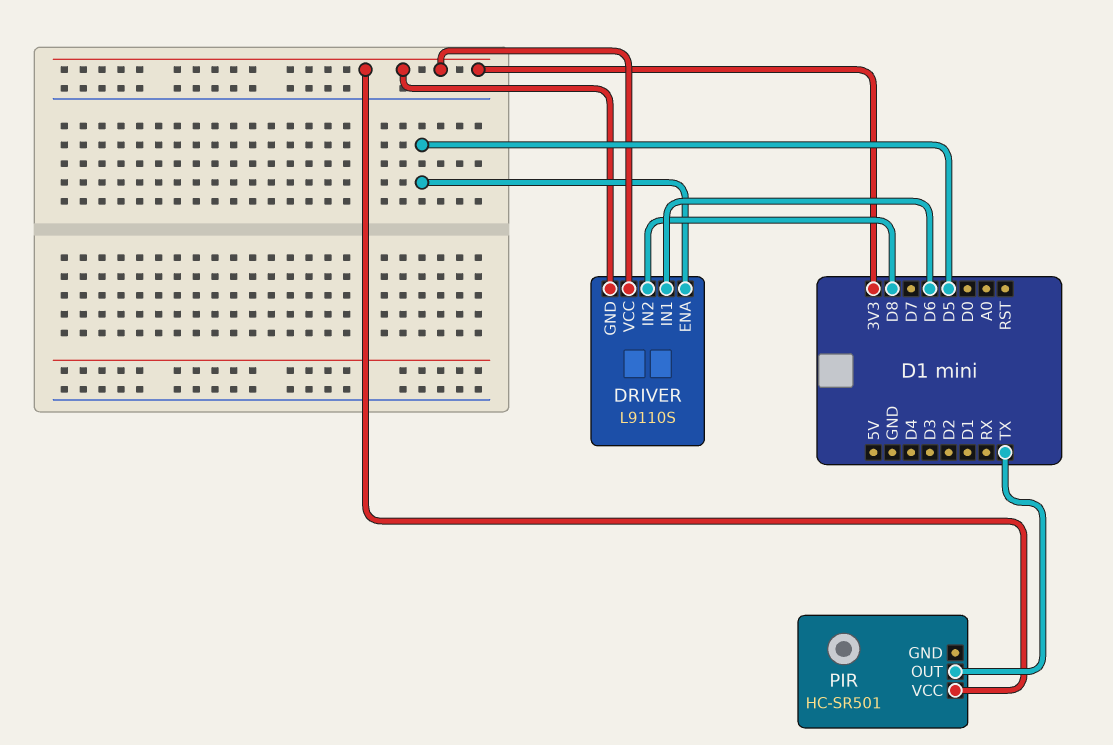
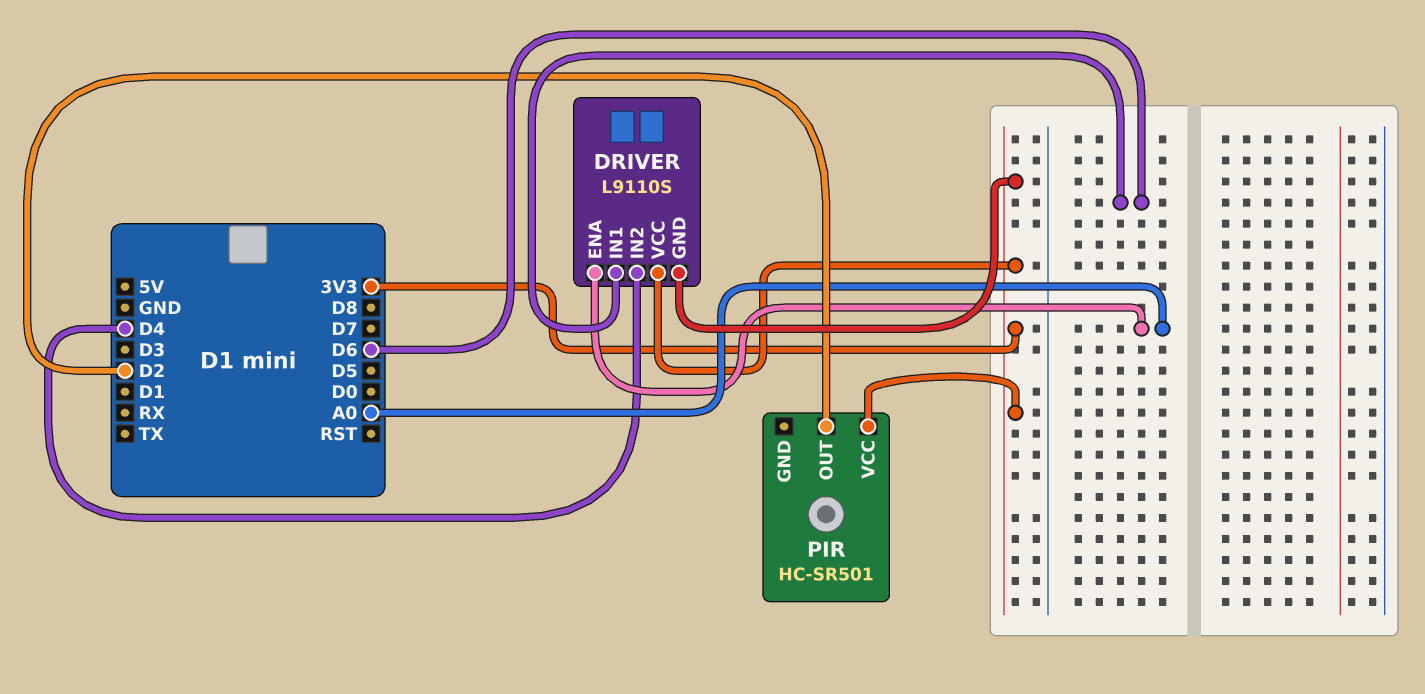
DRIVER pin ENA: D5 -> A0
DRIVER pin IN2: D8 -> D4
PIR pin OUT: TX -> D2

